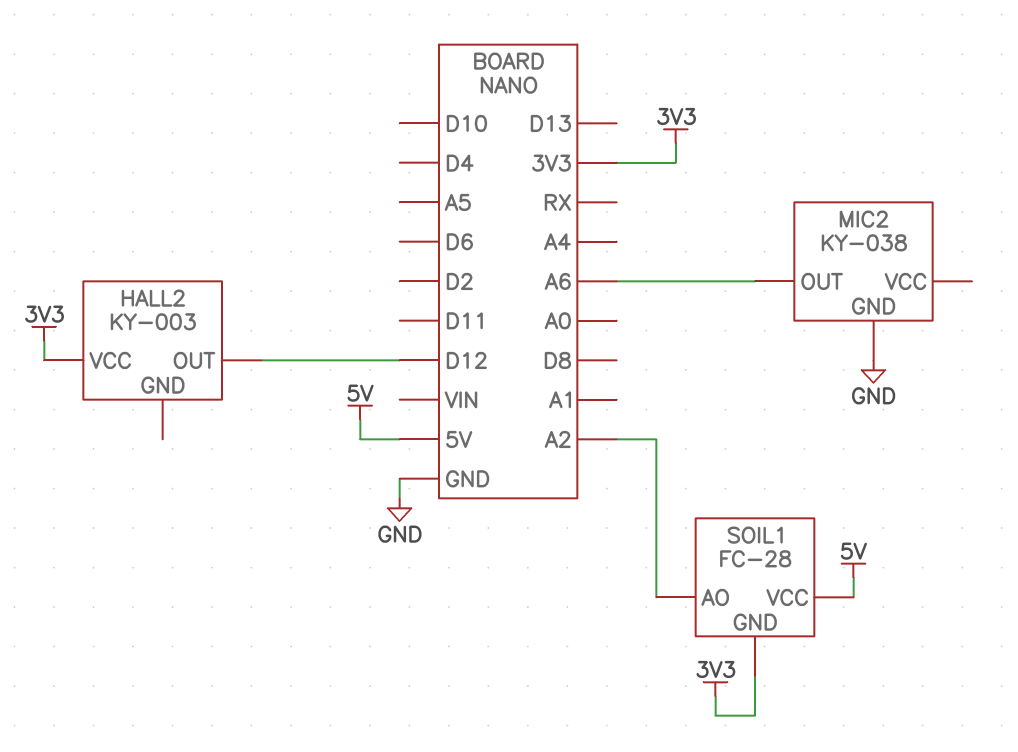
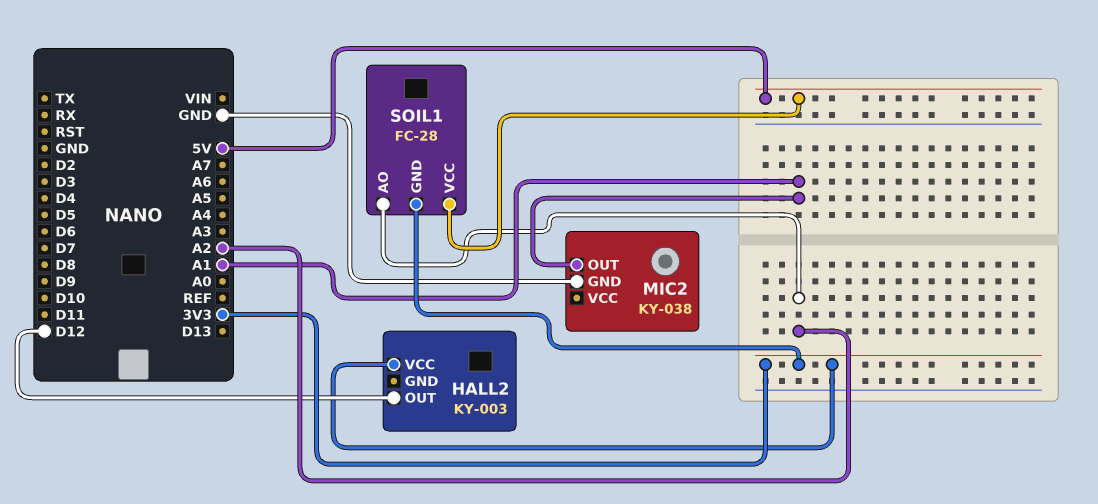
MIC2 pin OUT: A6 -> A1

